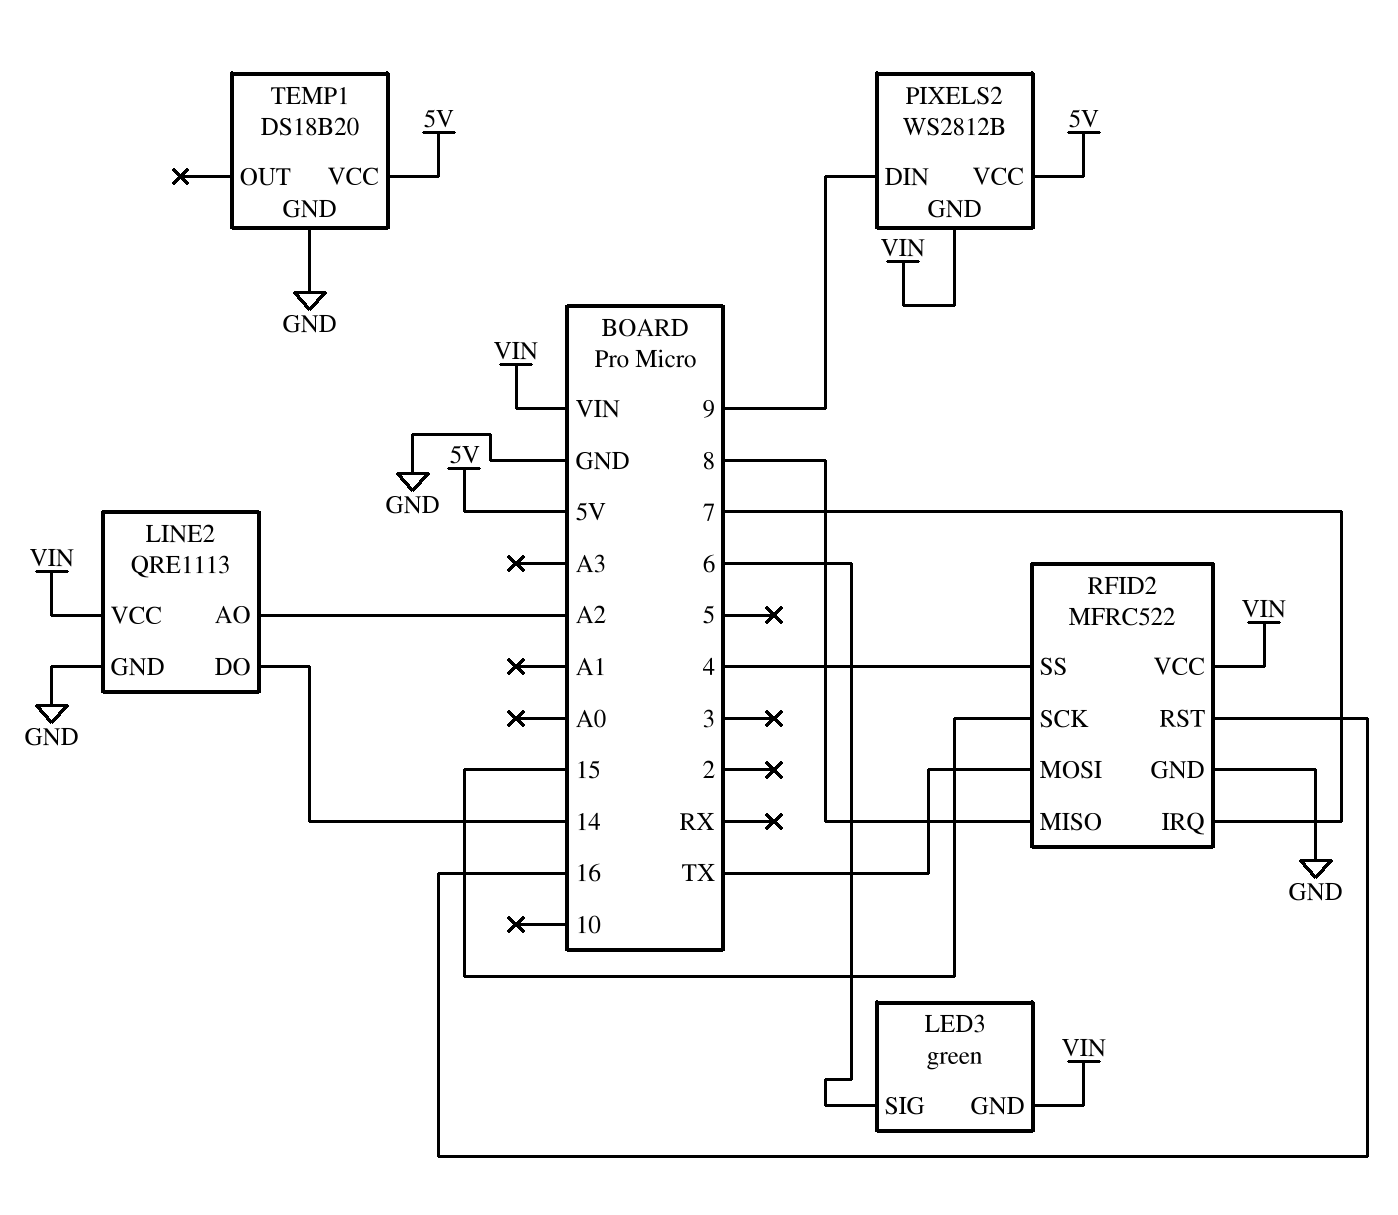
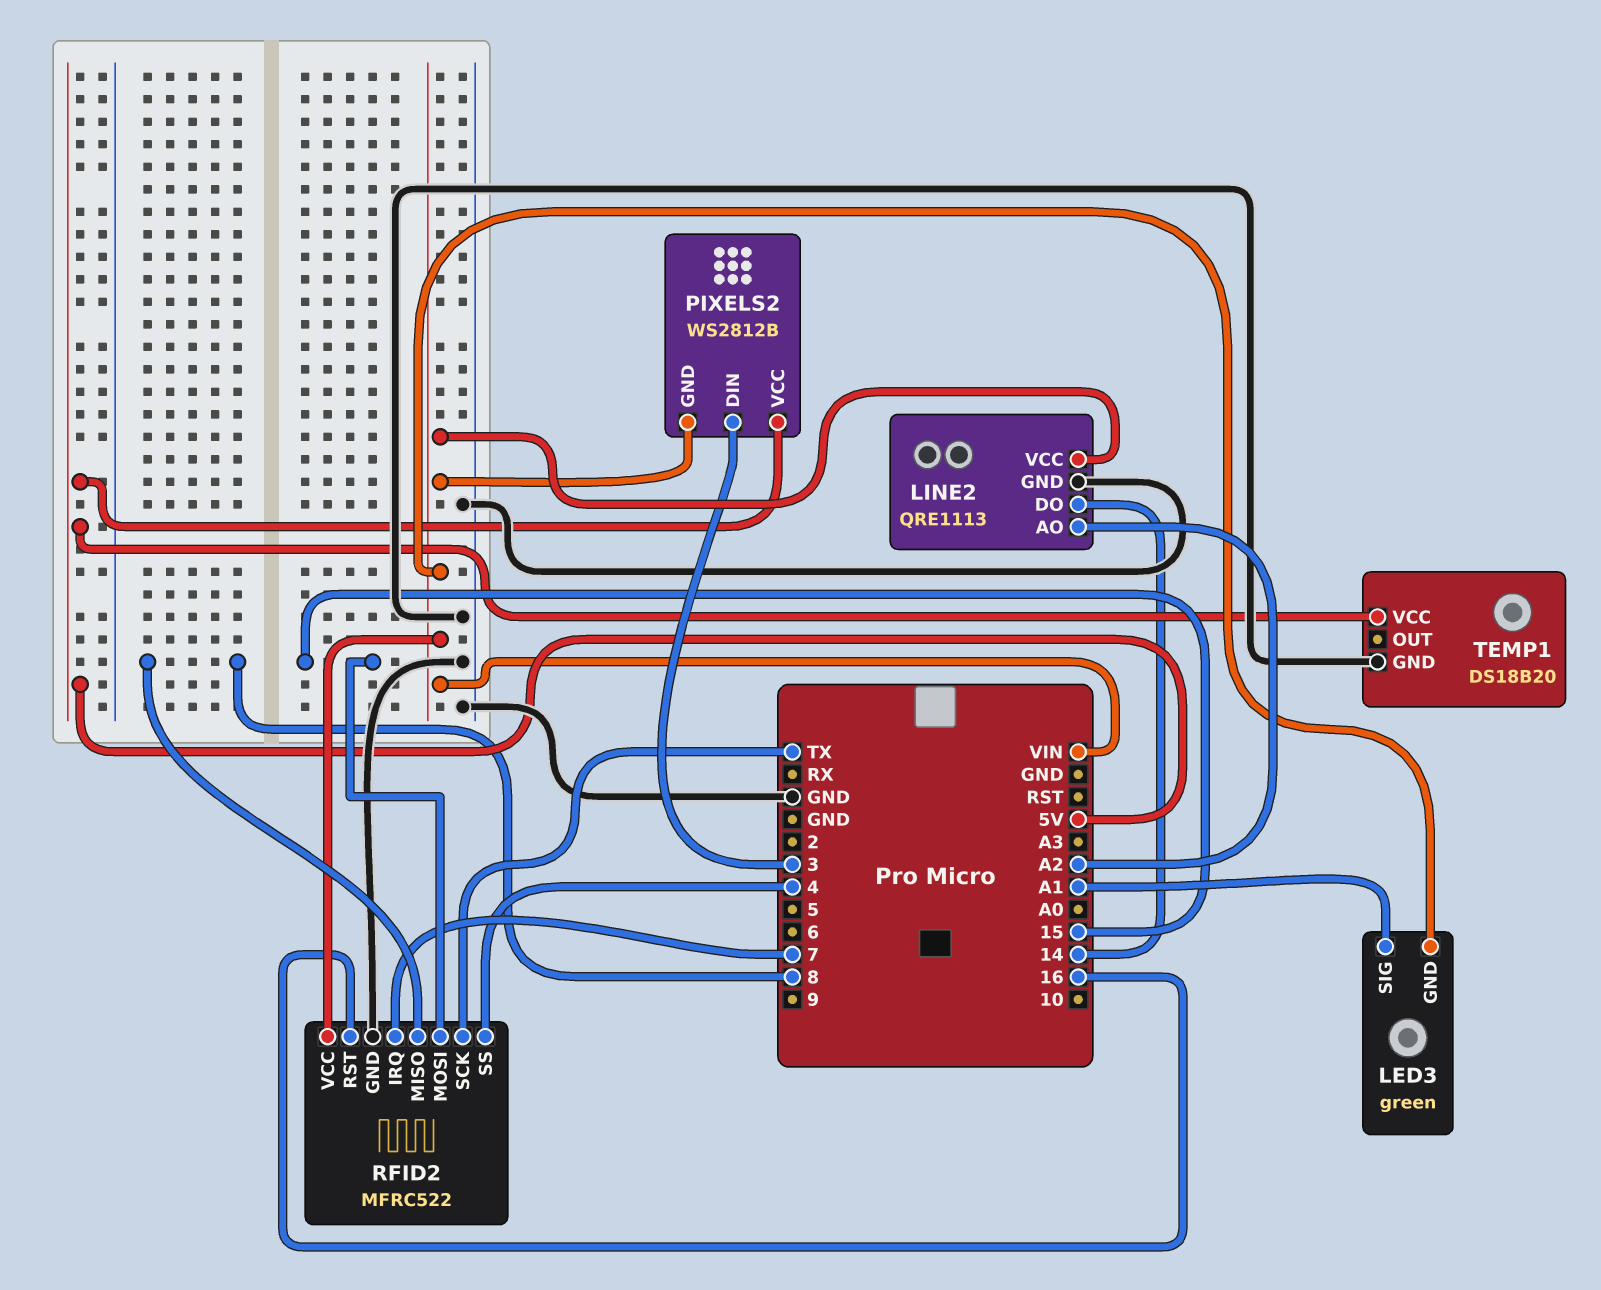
LED3 pin SIG: 6 -> A1
PIXELS2 pin DIN: 9 -> 3
RFID2 pin MOSI: TX -> 15
RFID2 pin SCK: 15 -> TX

